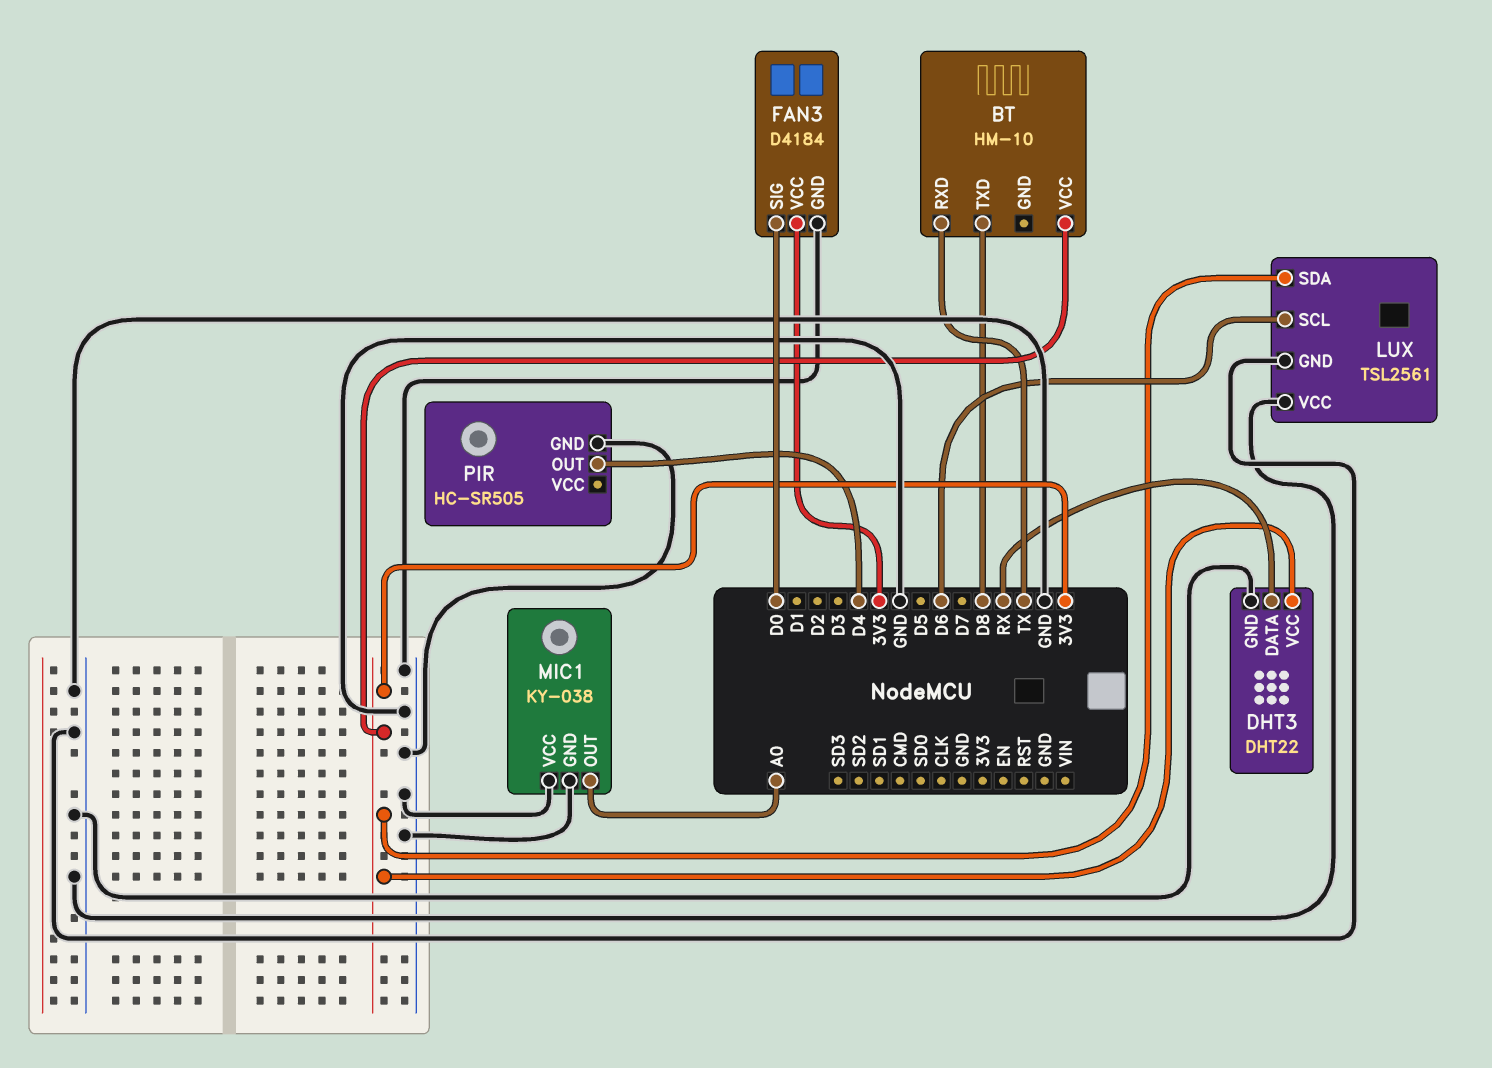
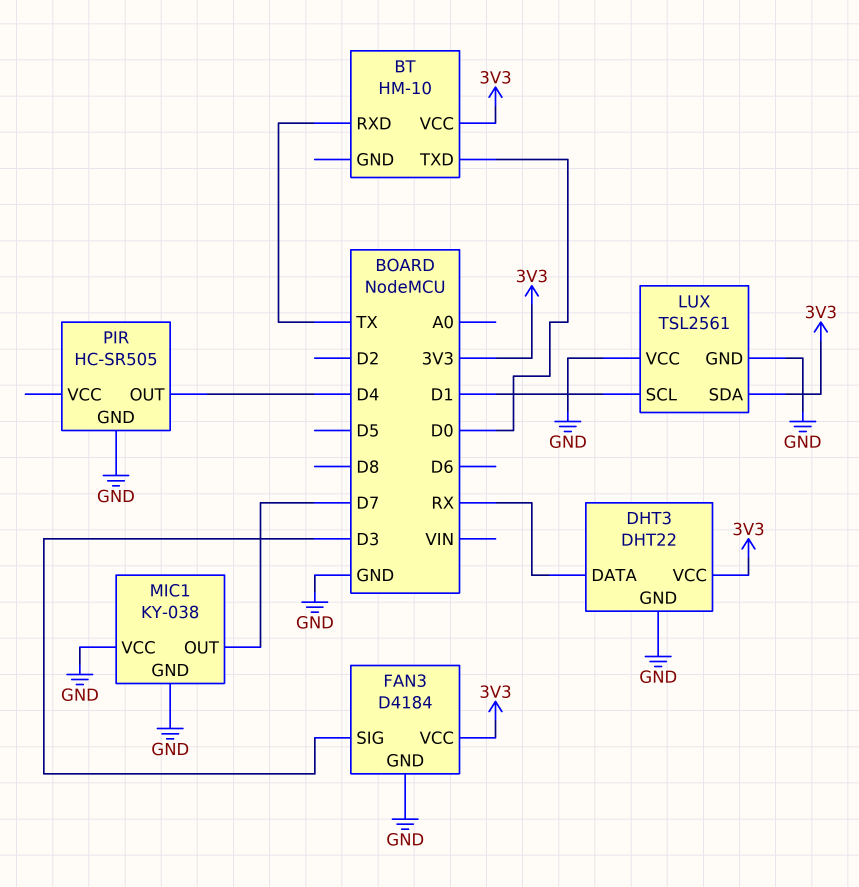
BT pin TXD: D8 -> D0
FAN3 pin SIG: D0 -> D3
LUX pin SCL: D6 -> D1
MIC1 pin OUT: A0 -> D7

